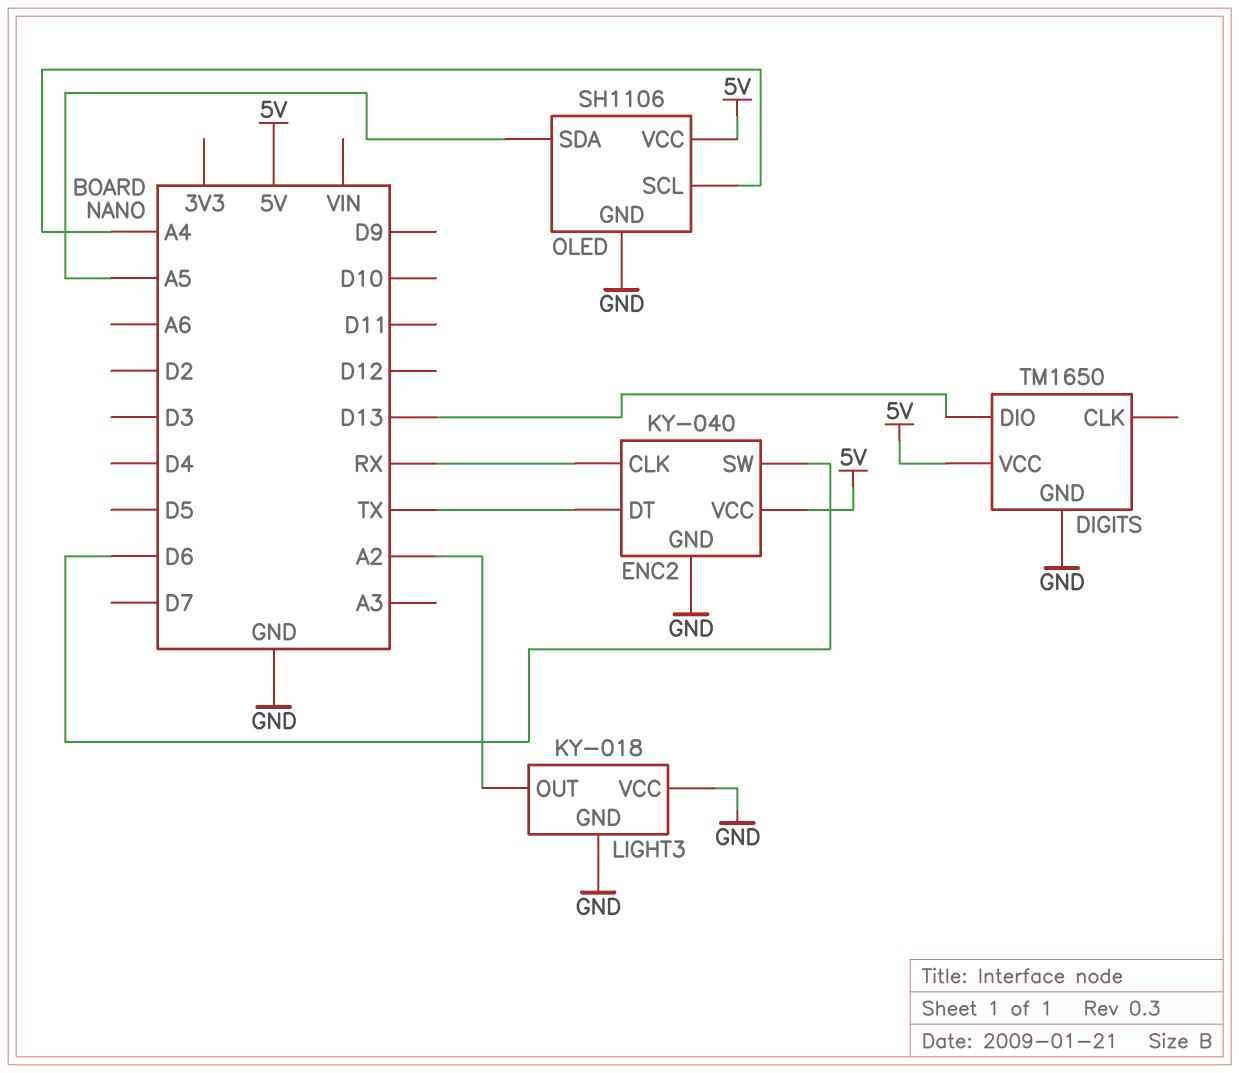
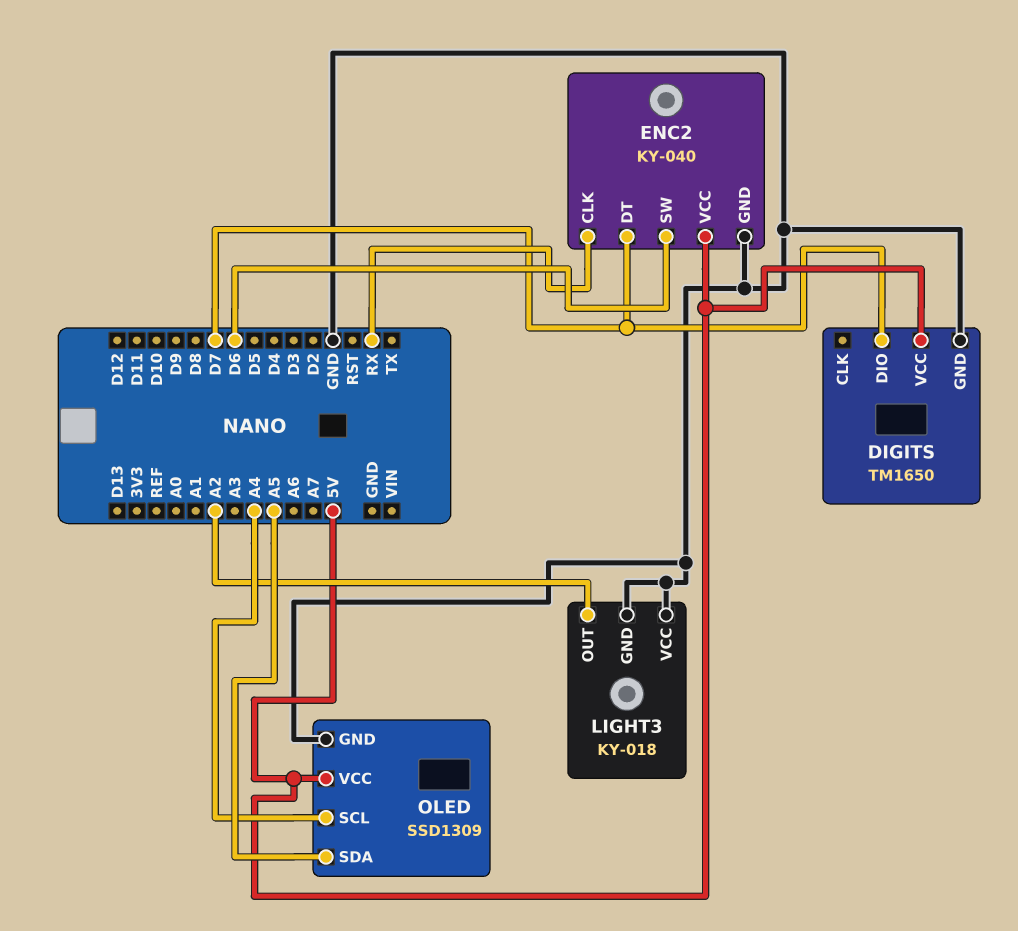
DIGITS pin DIO: D13 -> D7
ENC2 pin DT: TX -> D7
OLED: SH1106 -> SSD1309

